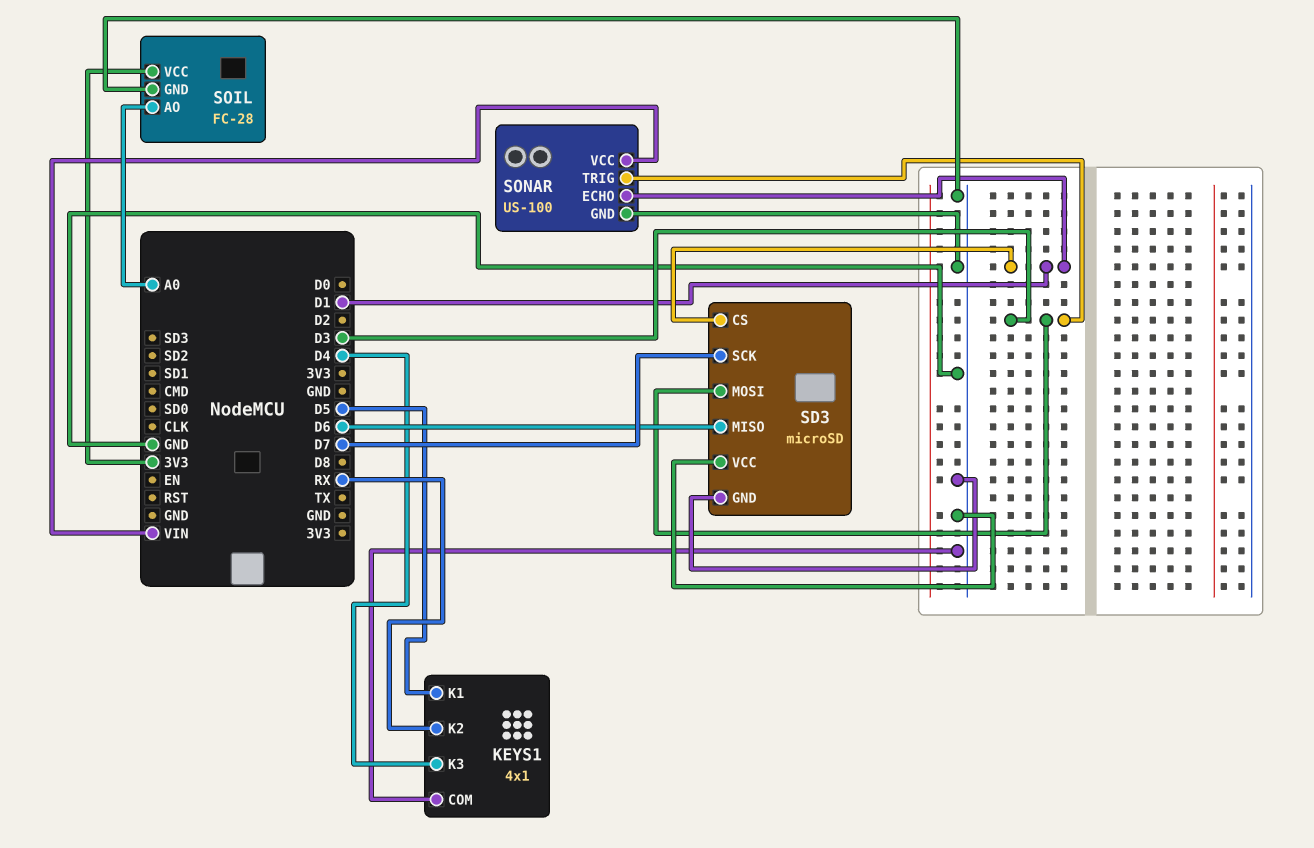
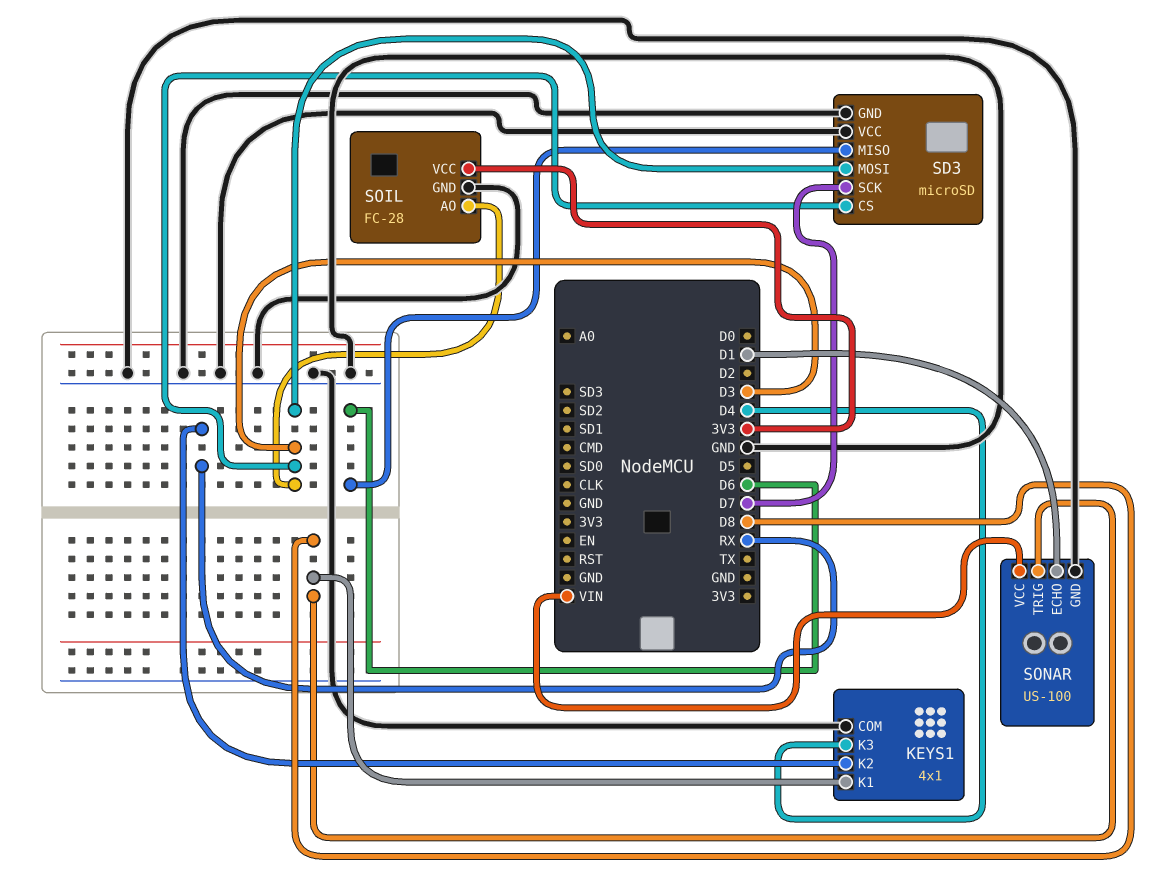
KEYS1 pin K1: D5 -> D8
SD3 pin CS: D1 -> D3
SOIL pin AO: A0 -> D3
SONAR pin TRIG: D3 -> D8

